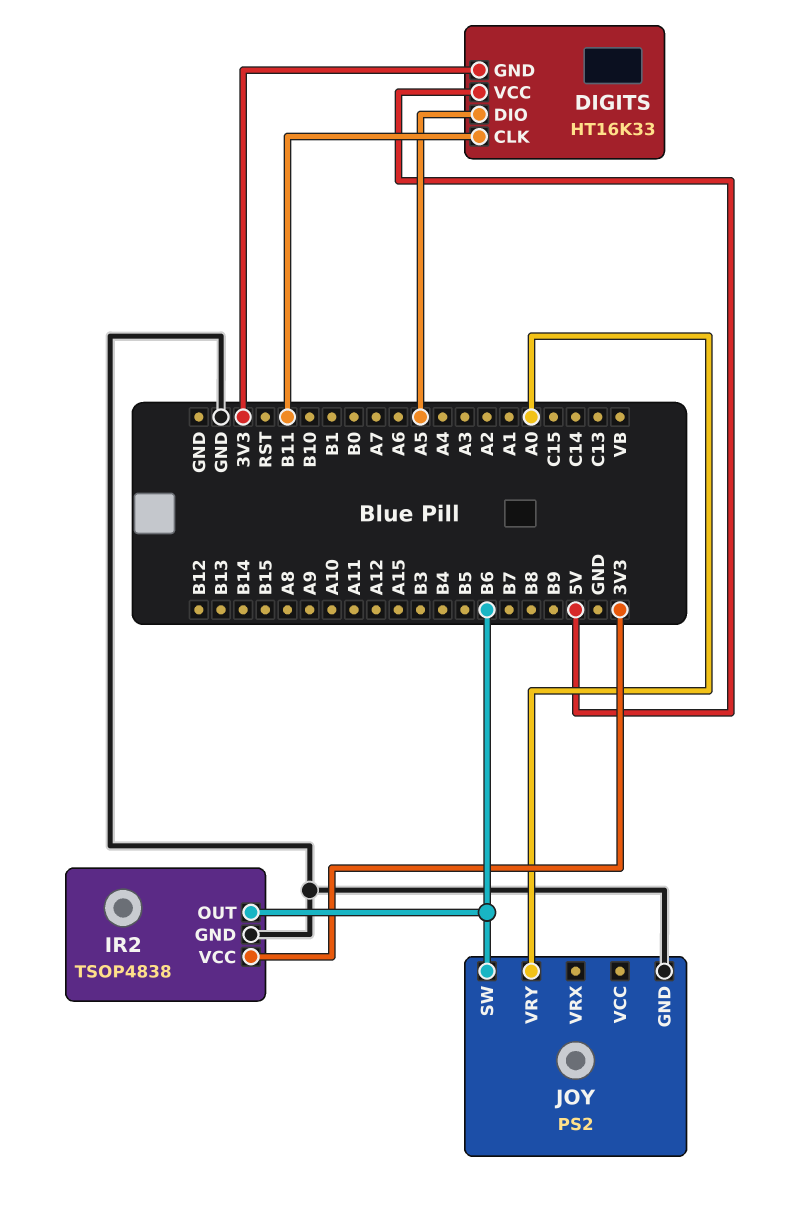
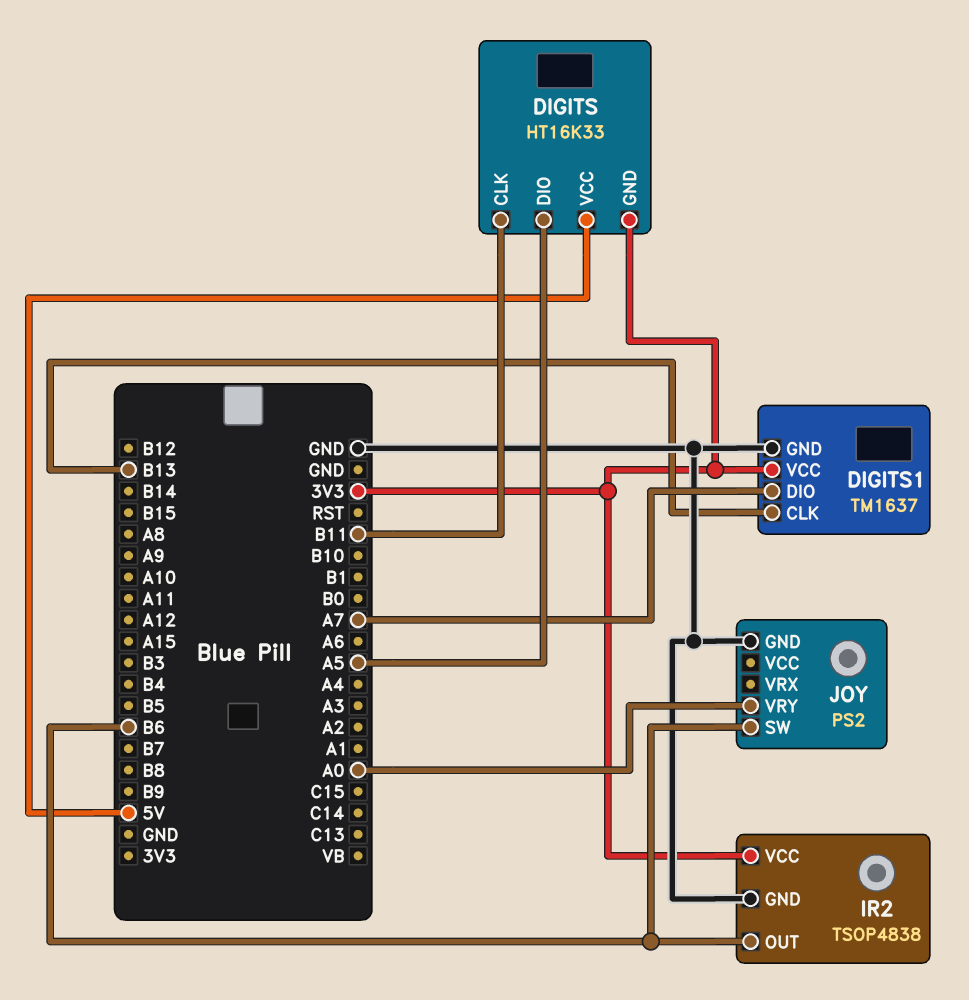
DIGITS1: none -> TM1637
DIGITS1 pin CLK: none -> B13
DIGITS1 pin DIO: none -> A7
DIGITS1 pin GND: none -> GND
DIGITS1 pin VCC: none -> 3V3

